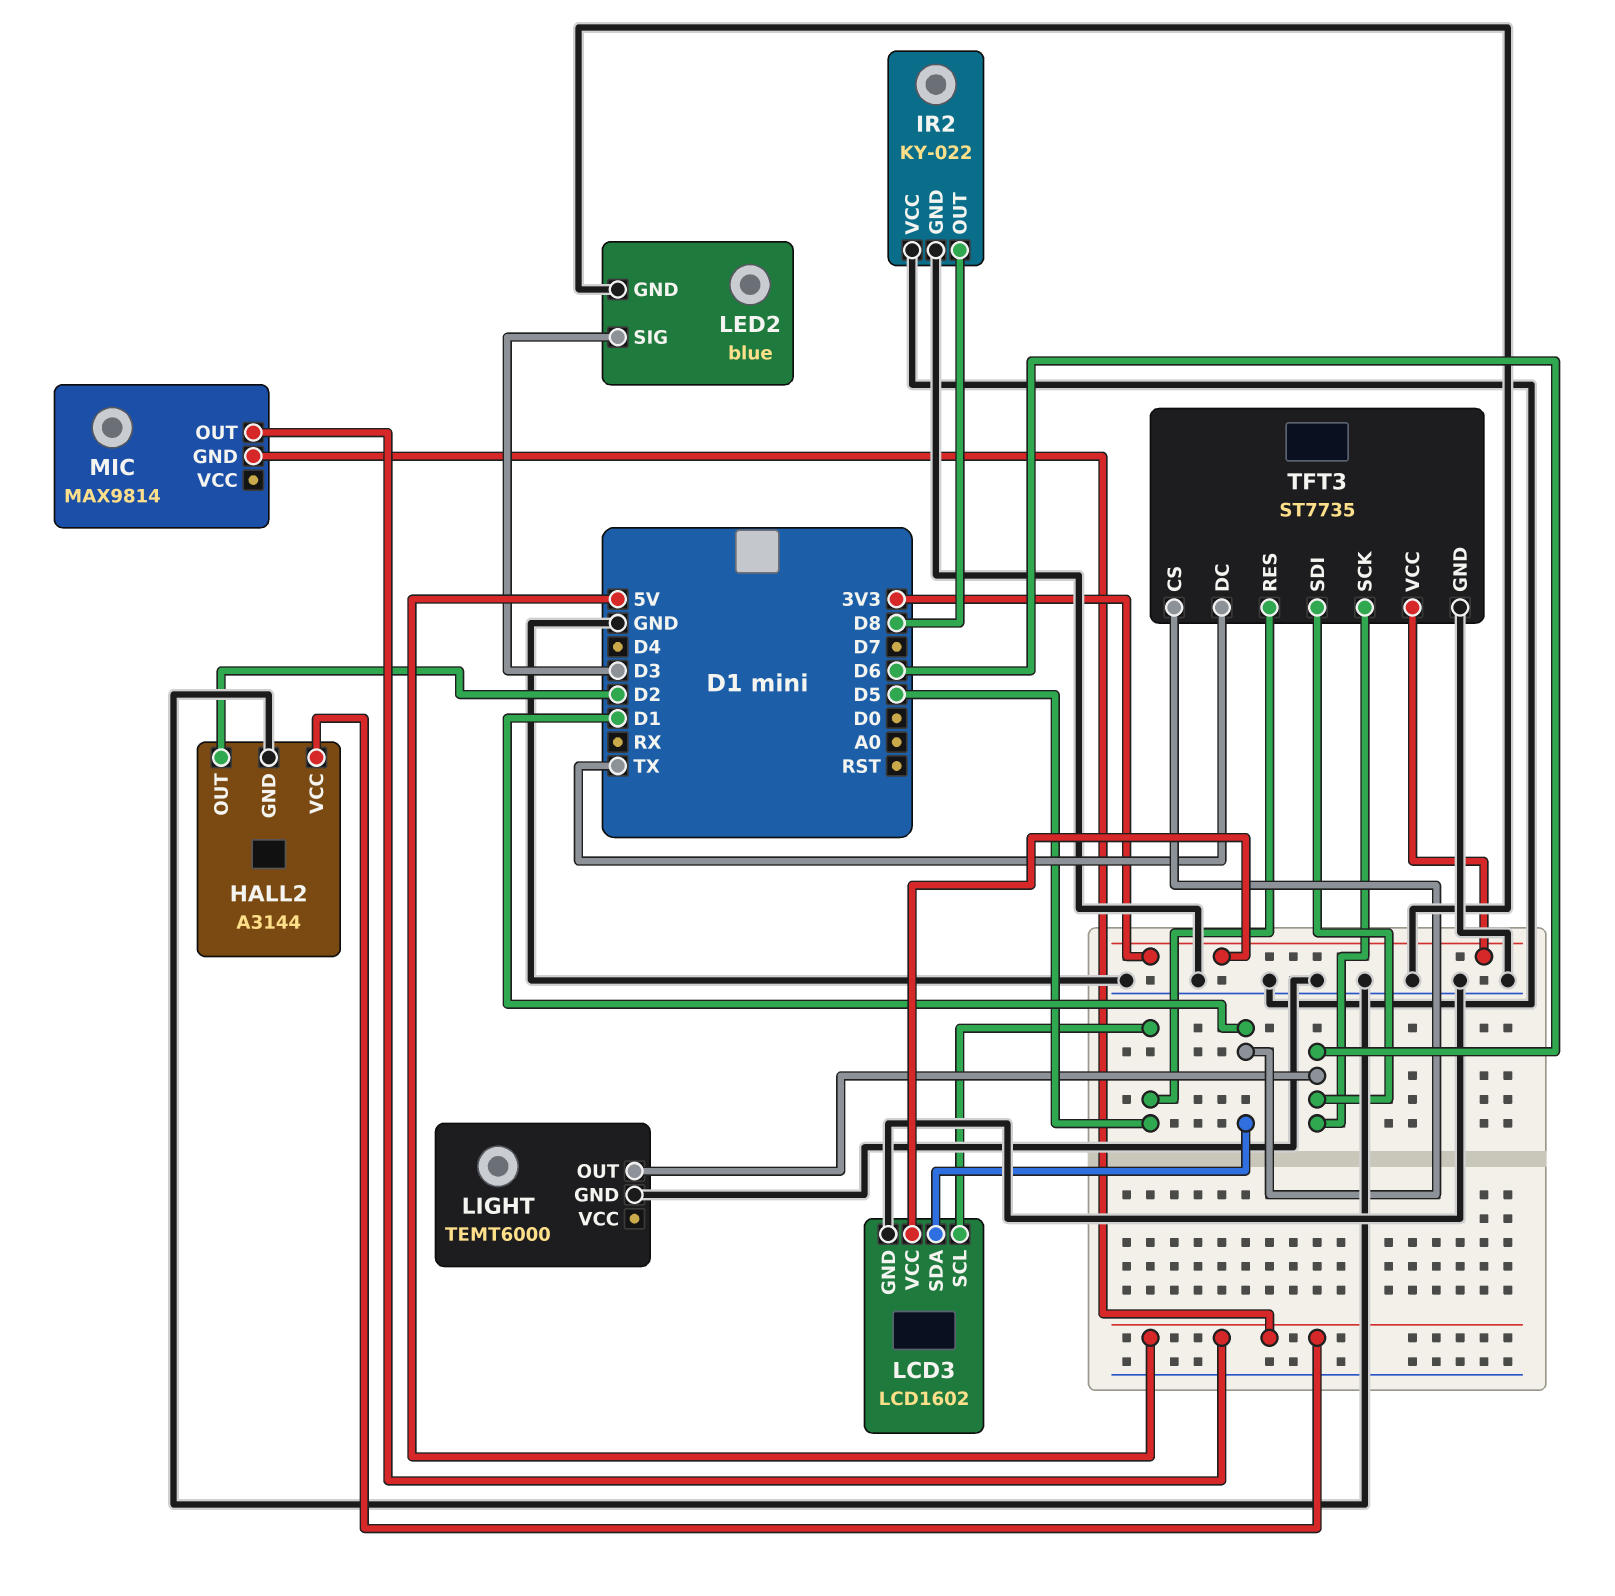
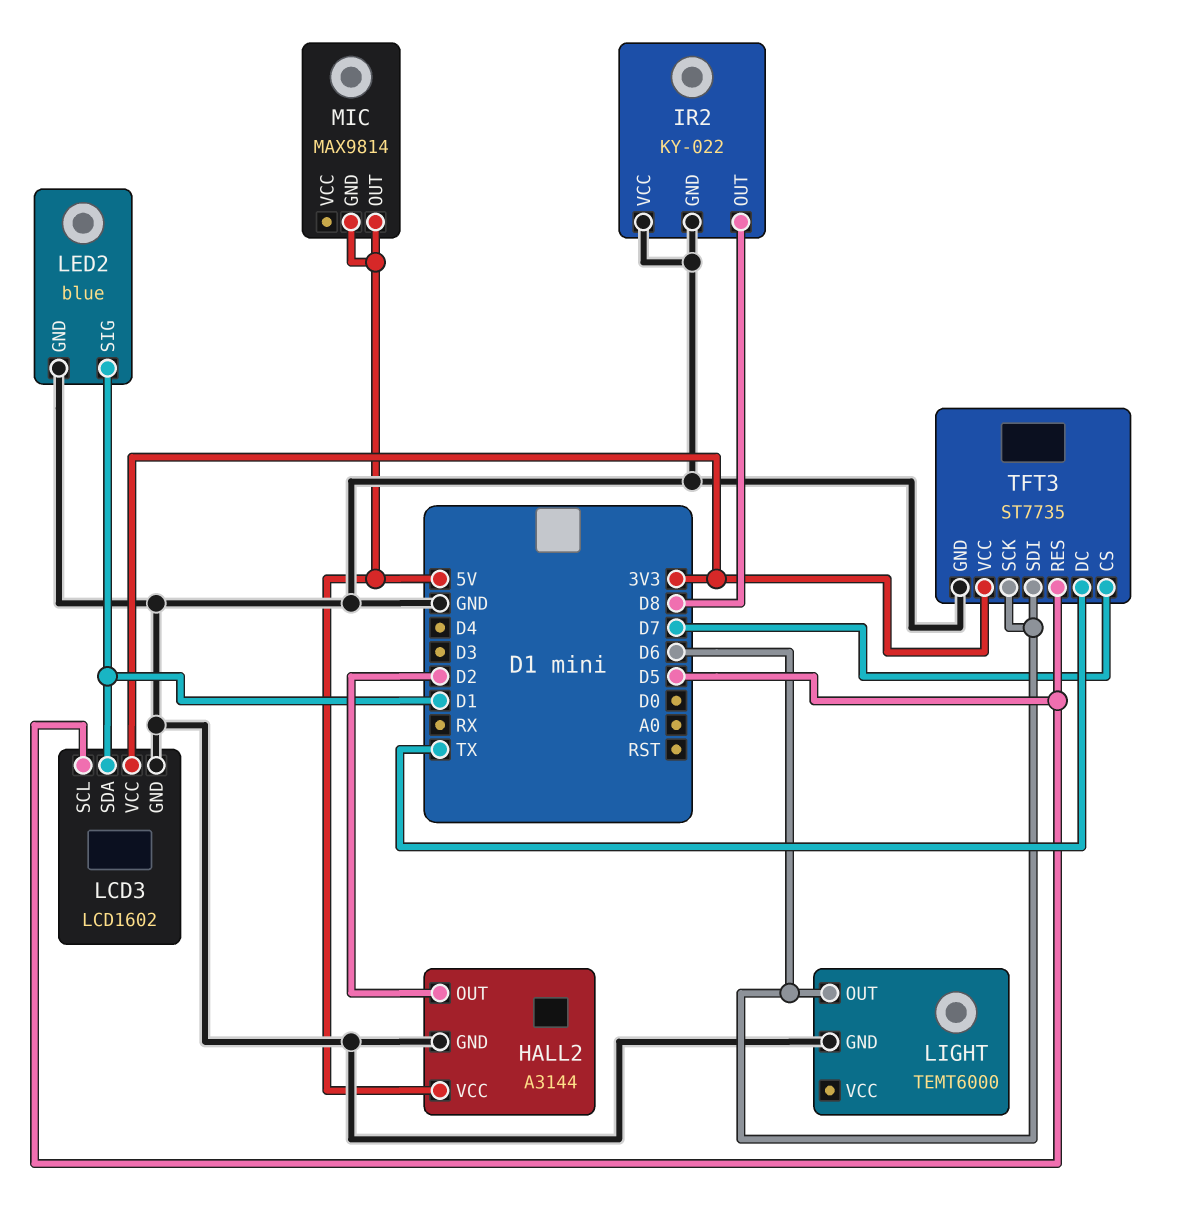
LED2 pin SIG: D3 -> D1
TFT3 pin CS: D1 -> D7

